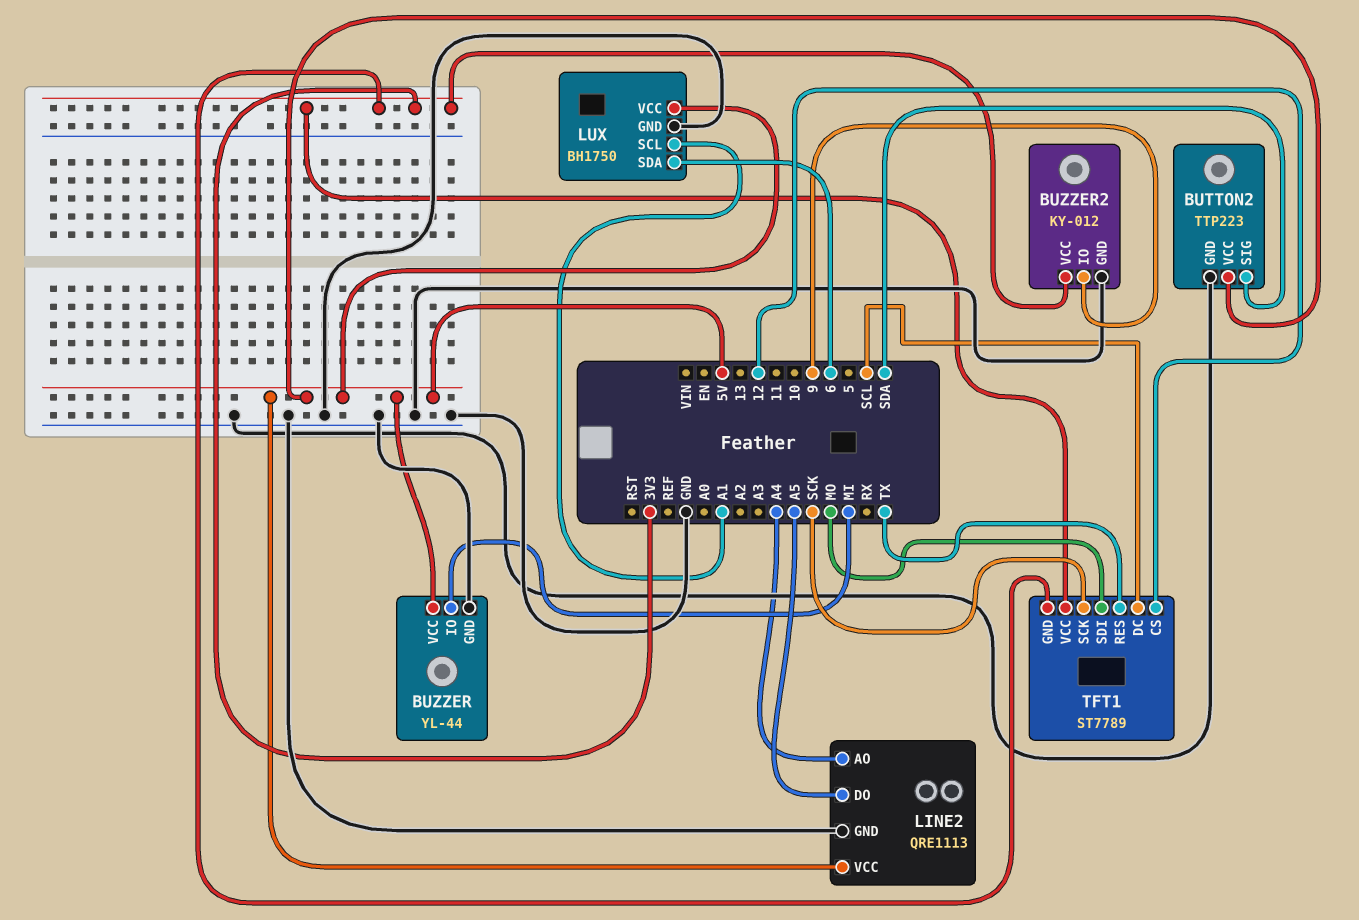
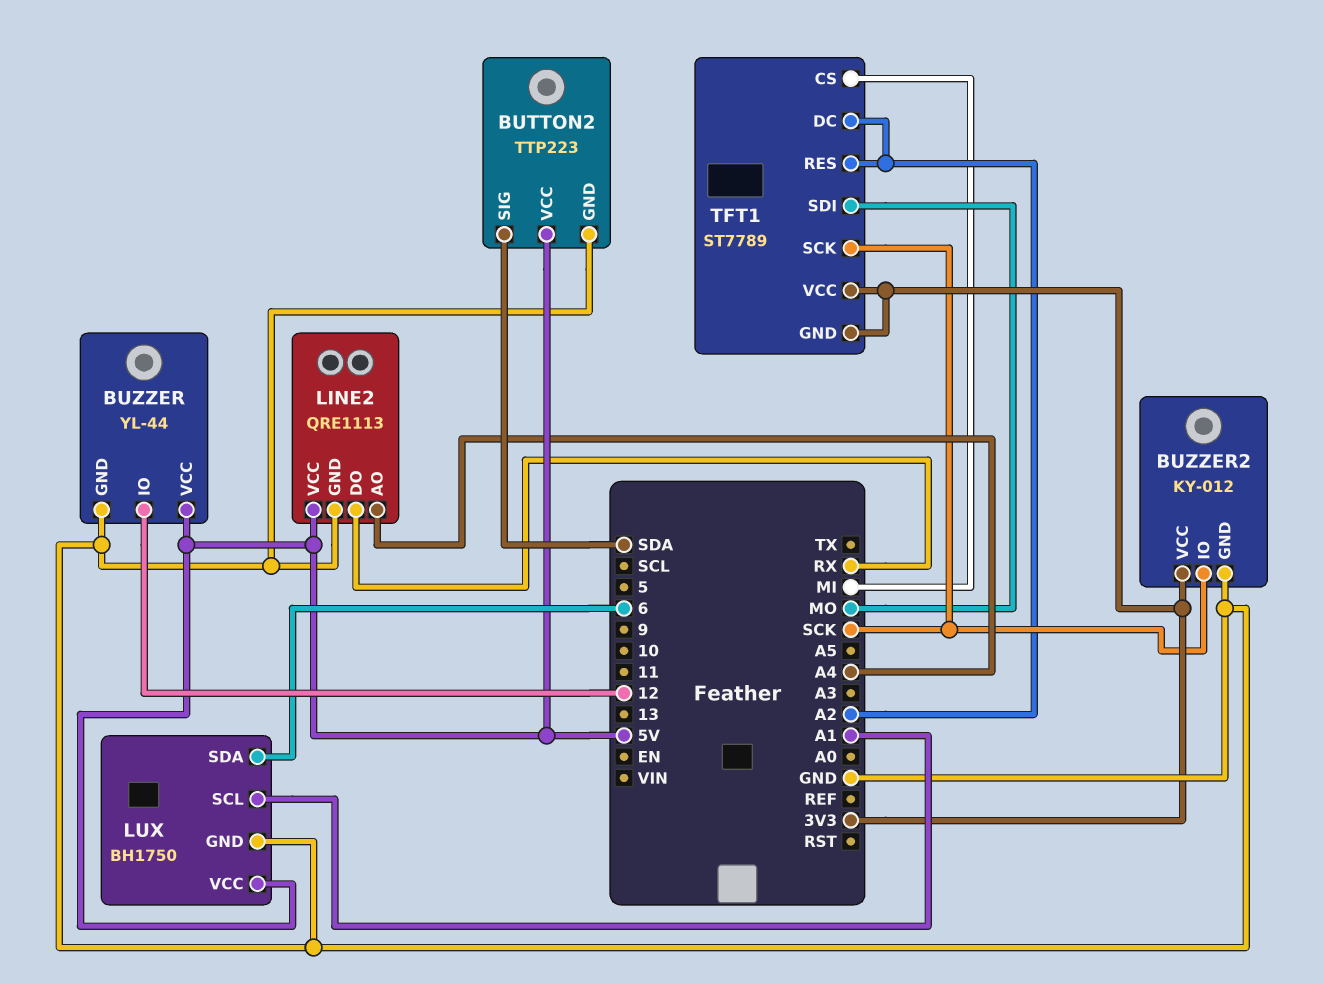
BUZZER pin IO: MI -> 12
BUZZER2 pin IO: 9 -> SCK
LINE2 pin DO: A5 -> RX
TFT1 pin CS: 12 -> MI
TFT1 pin DC: SCL -> A2
TFT1 pin RES: TX -> A2

